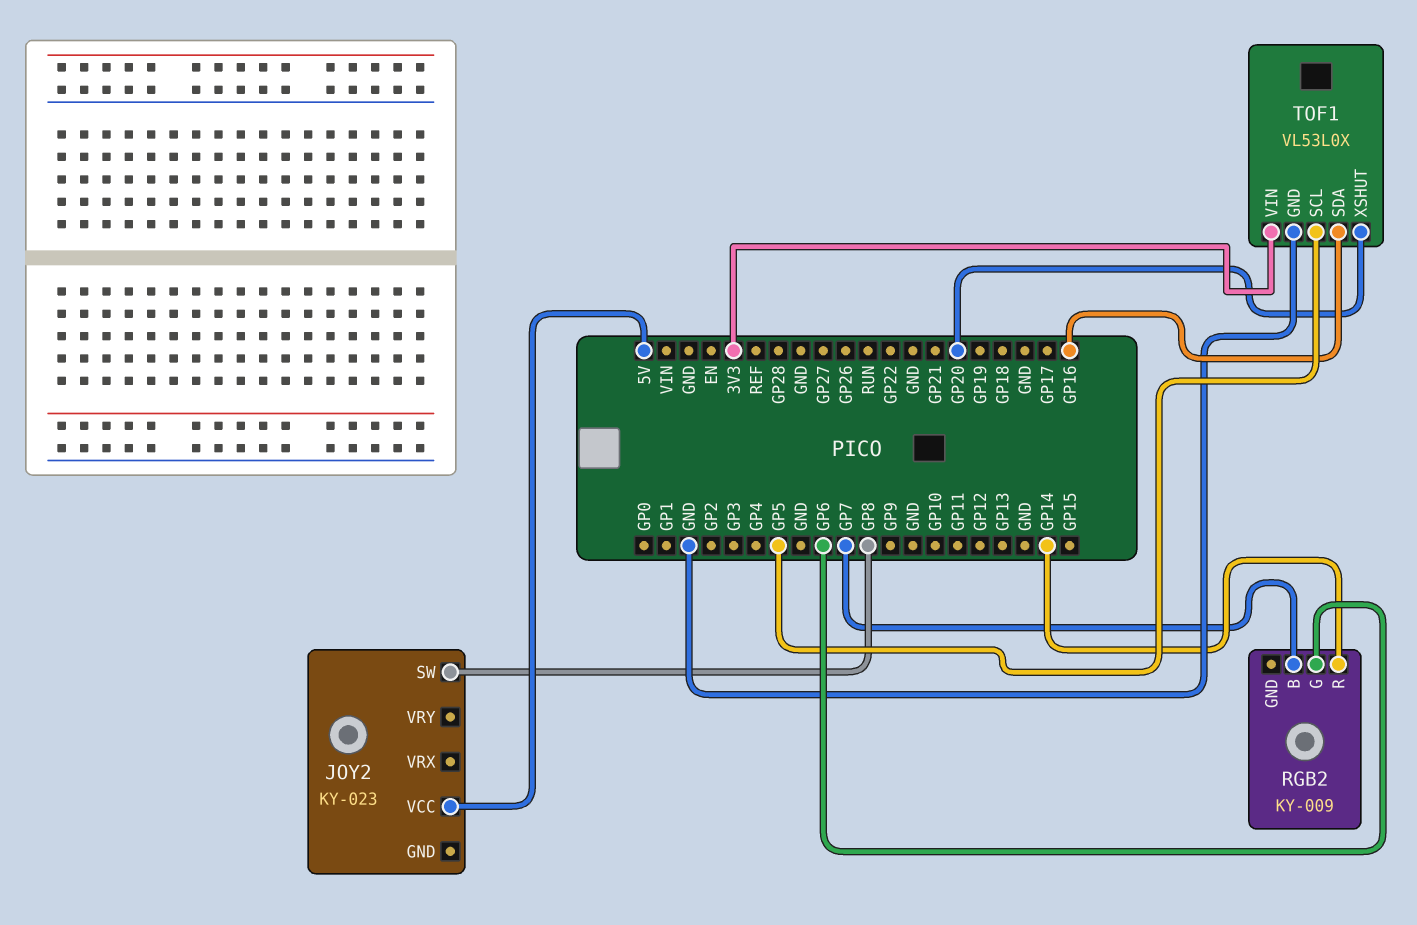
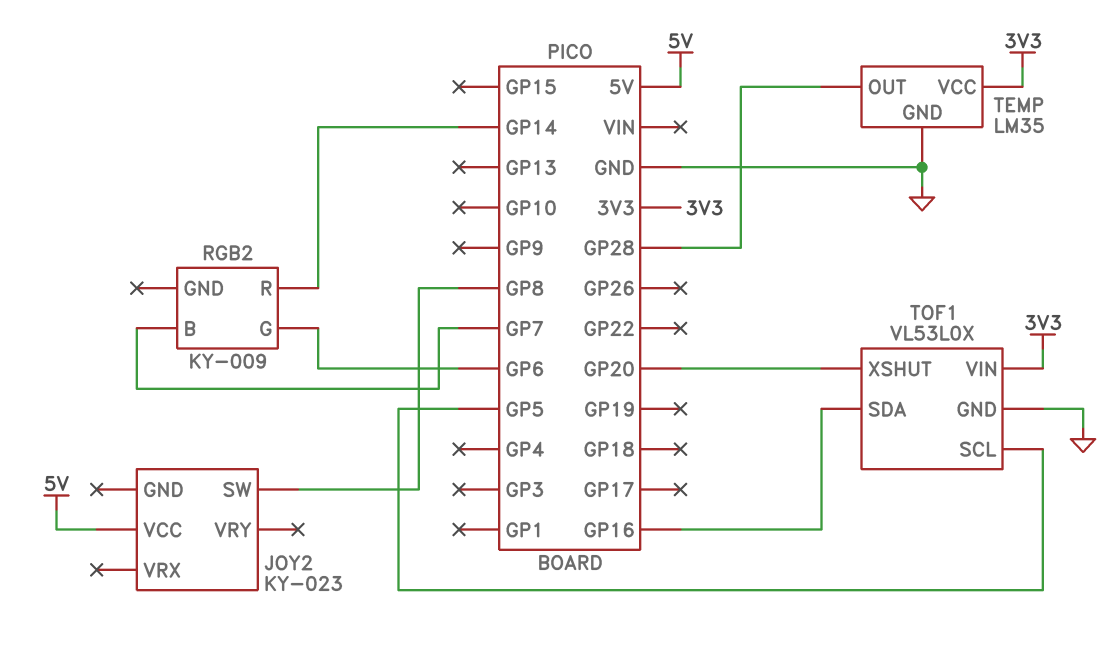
TEMP: none -> LM35
TEMP pin GND: none -> GND
TEMP pin OUT: none -> GP28
TEMP pin VCC: none -> 3V3

